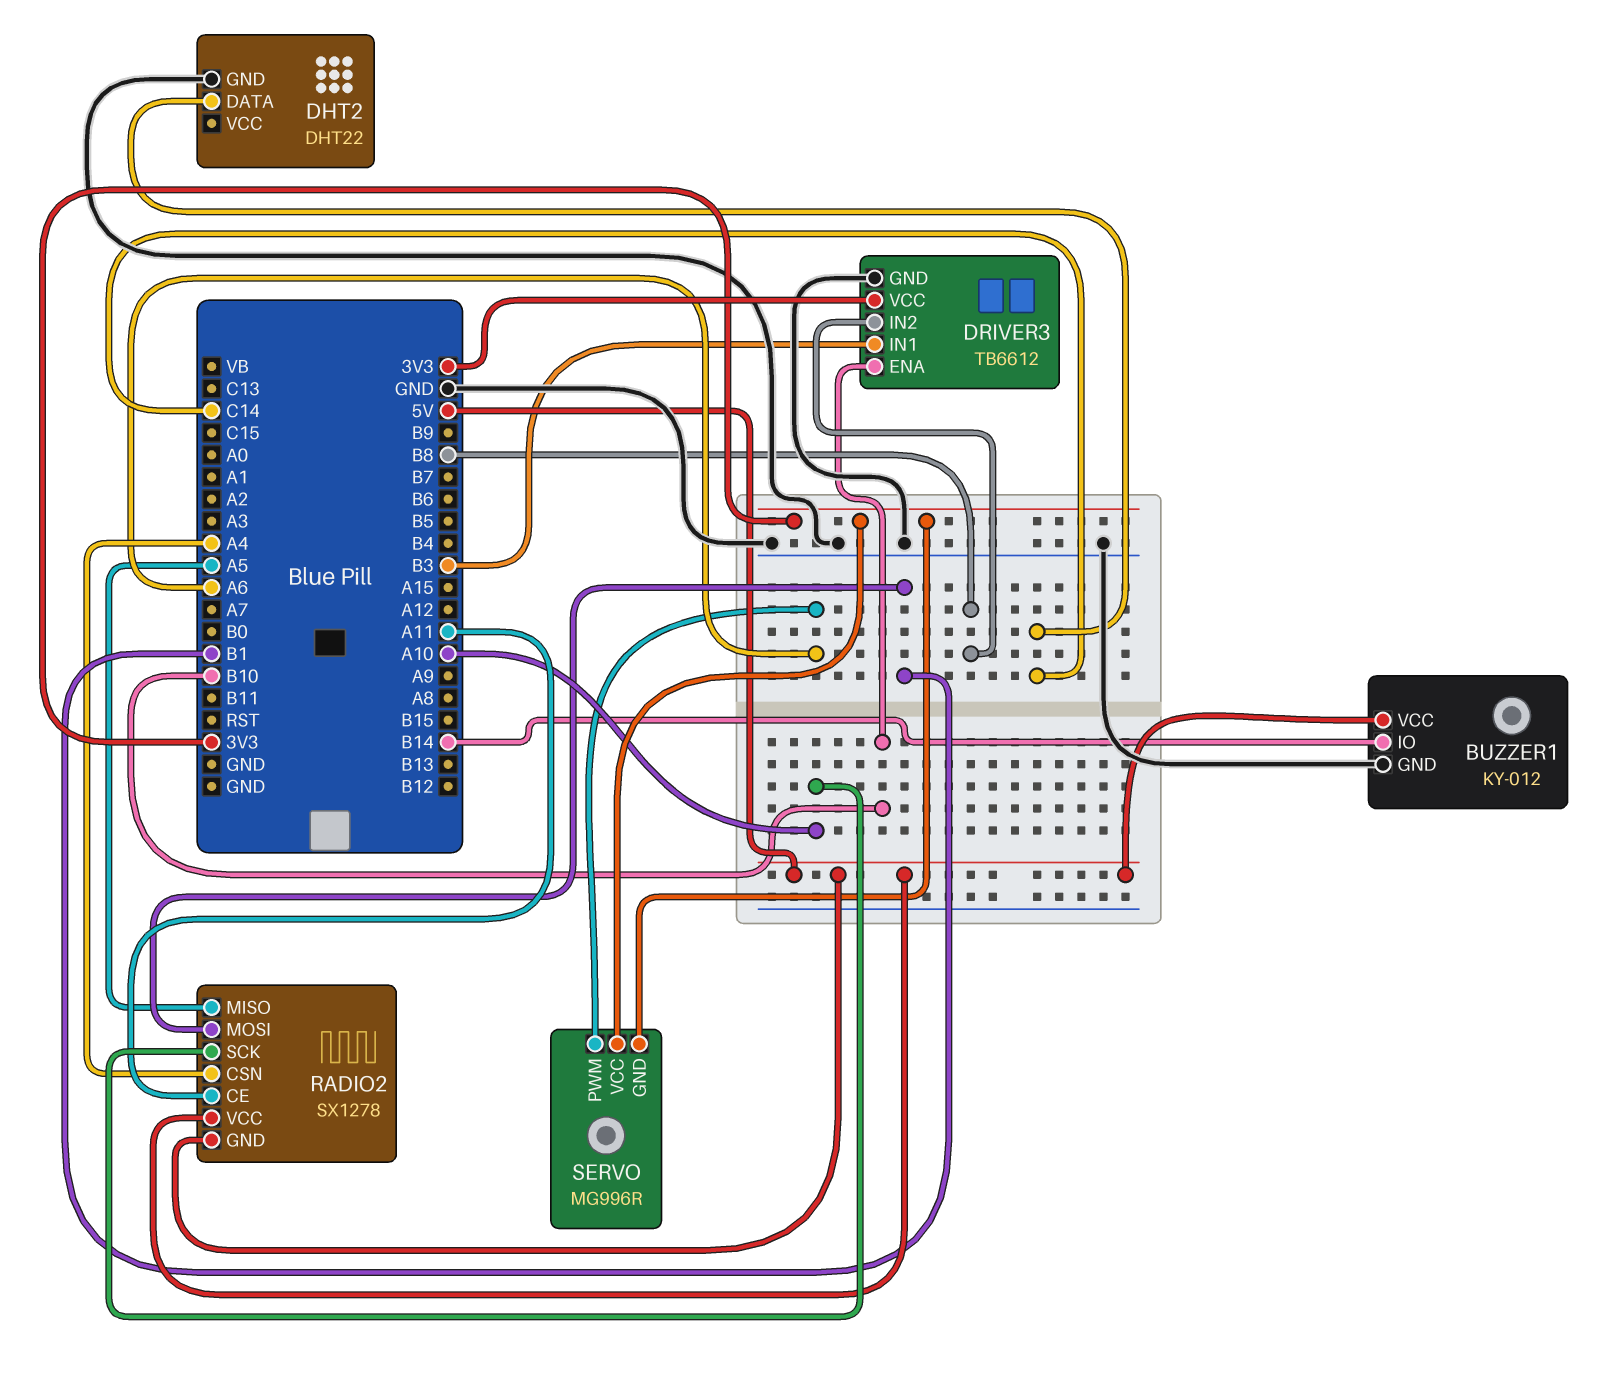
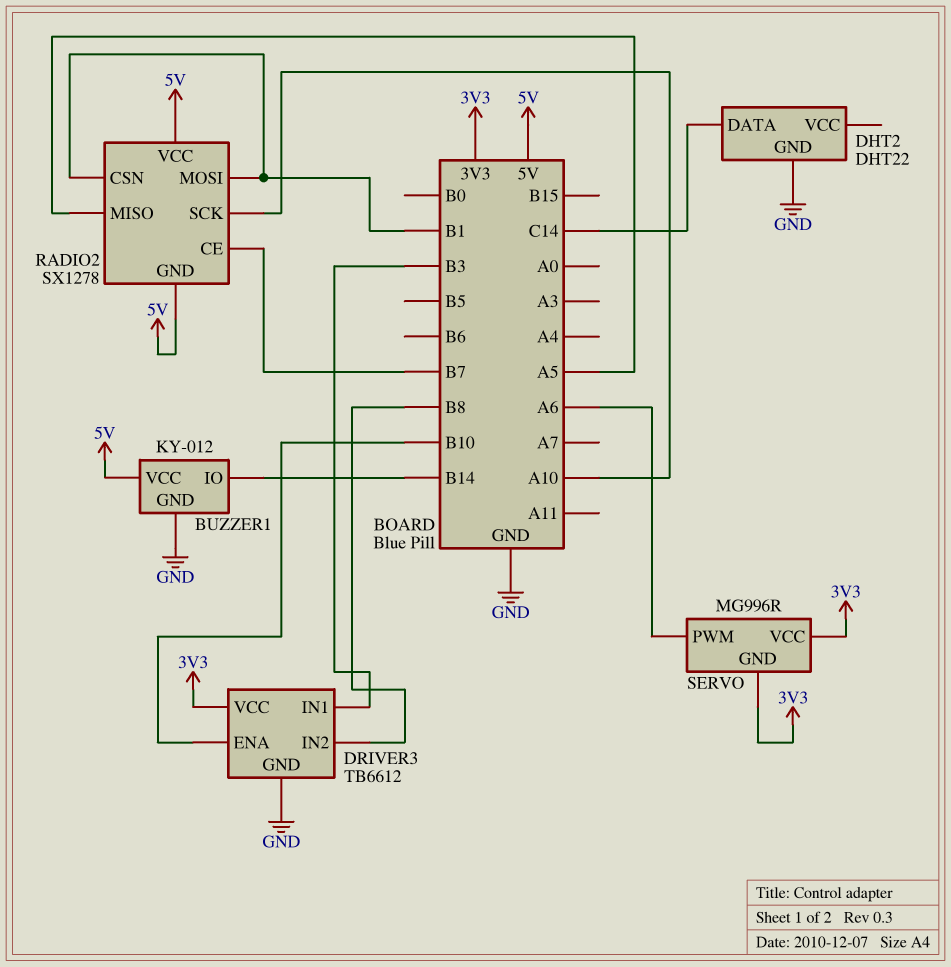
RADIO2 pin CE: A11 -> B7
RADIO2 pin CSN: A4 -> B1

